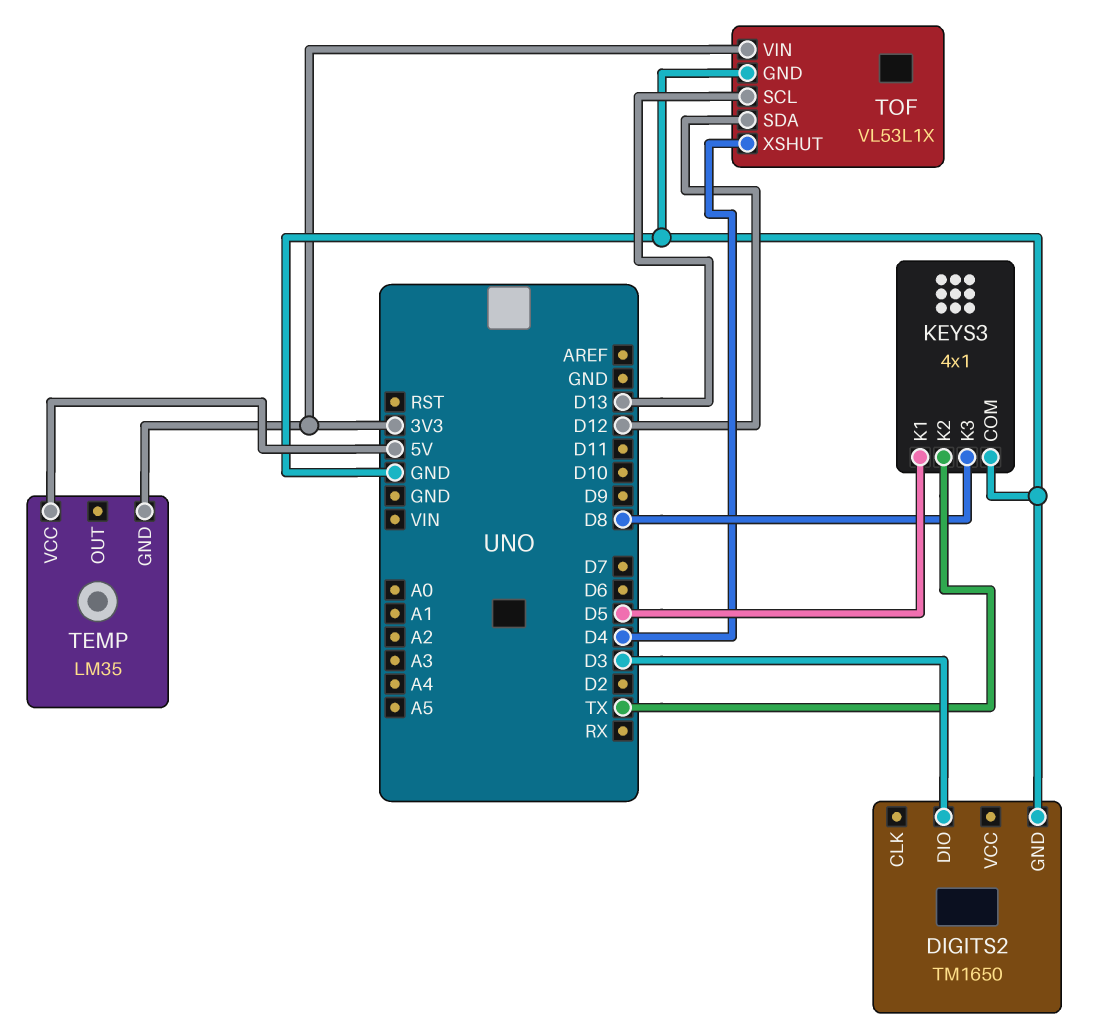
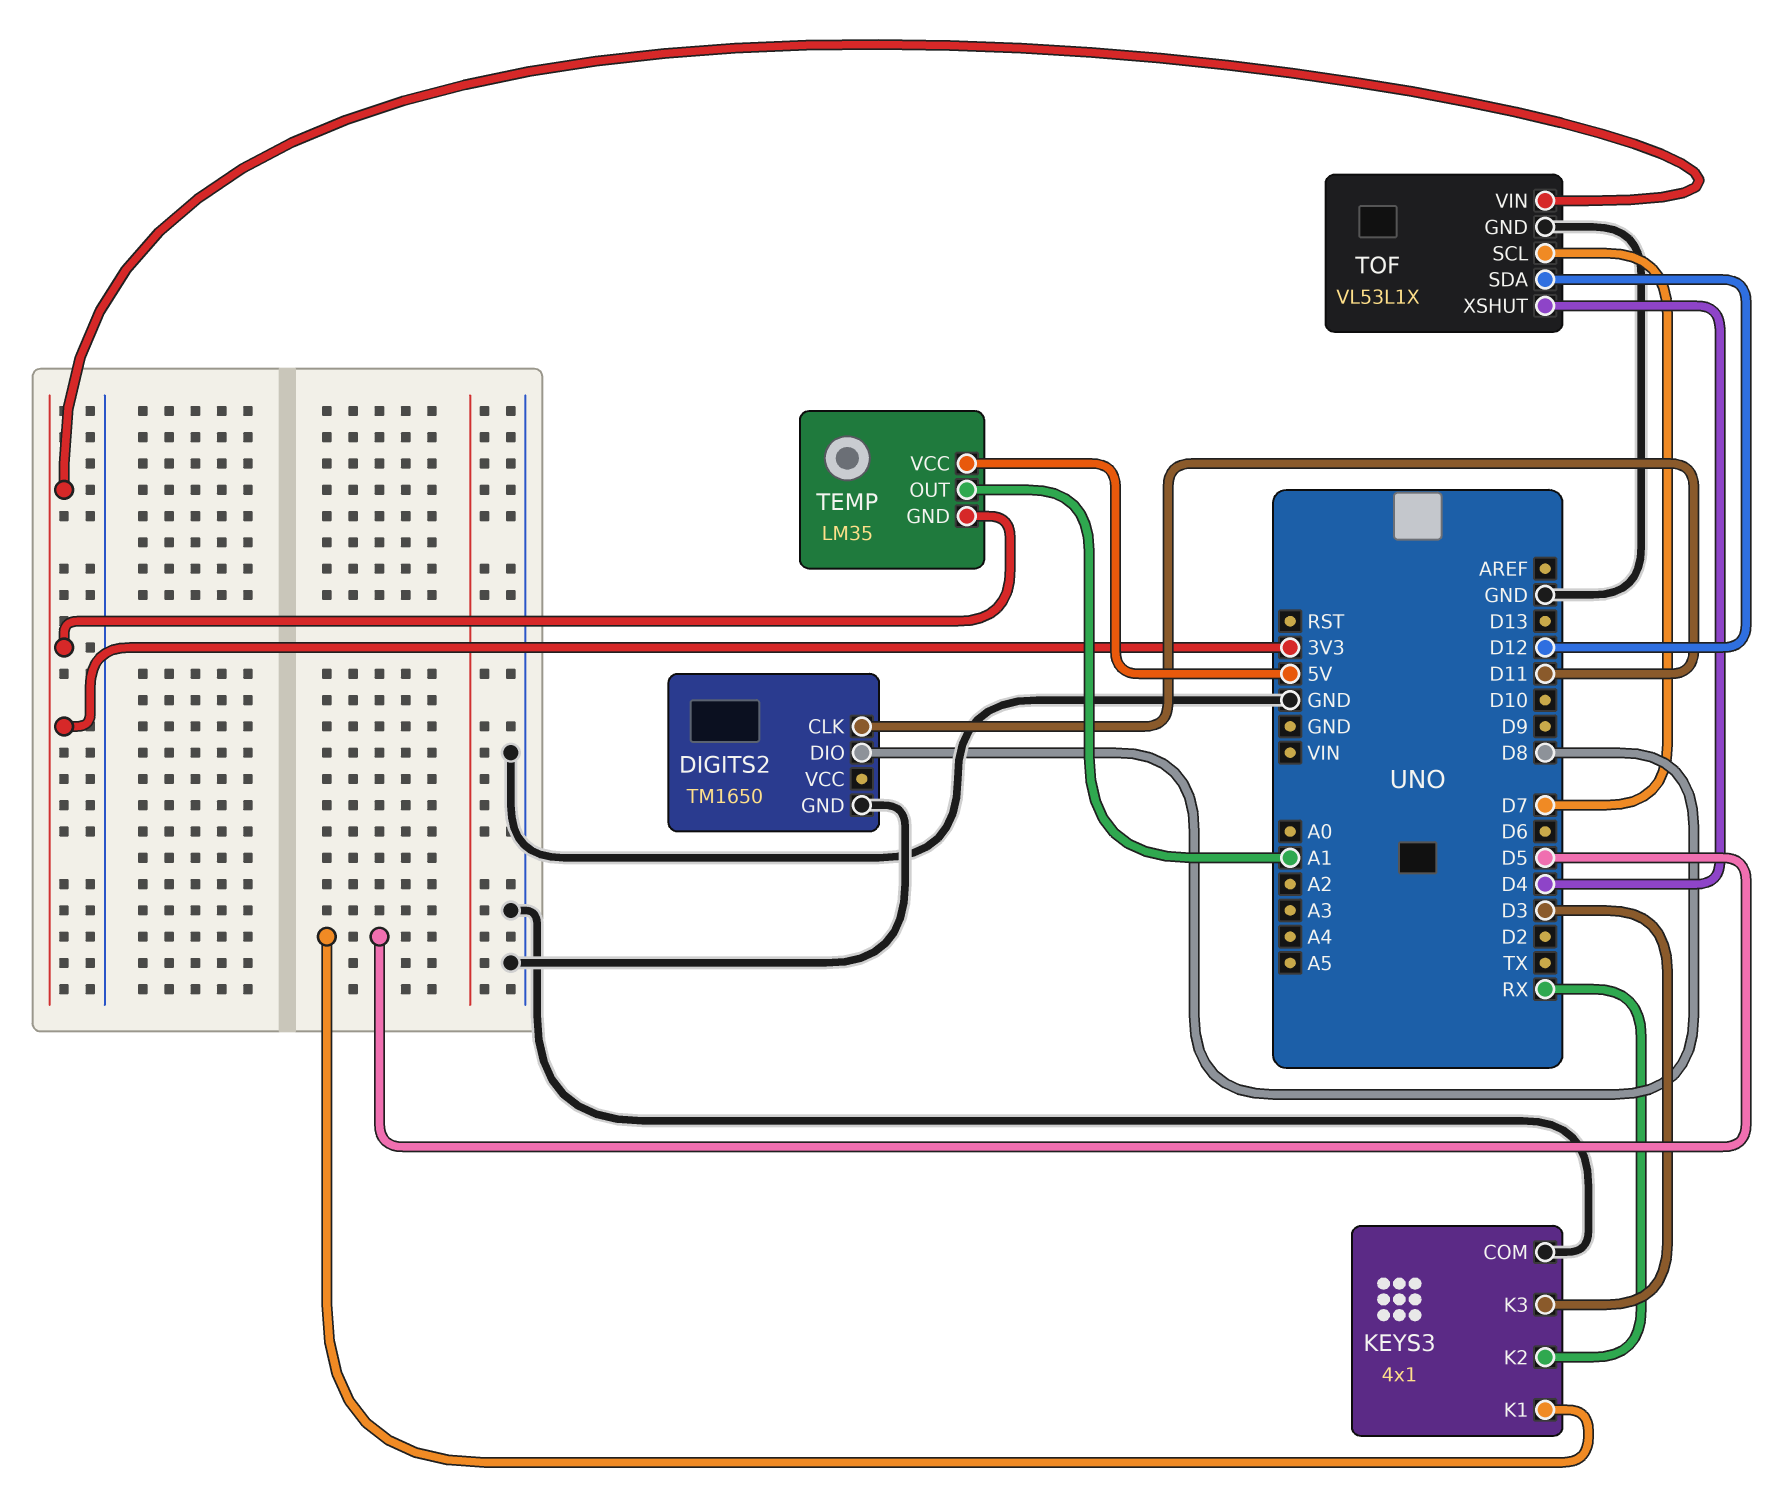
DIGITS2 pin CLK: none -> D11
DIGITS2 pin DIO: D3 -> D8
KEYS3 pin K2: TX -> RX
KEYS3 pin K3: D8 -> D3
TEMP pin OUT: none -> A1
TOF pin SCL: D13 -> D7

